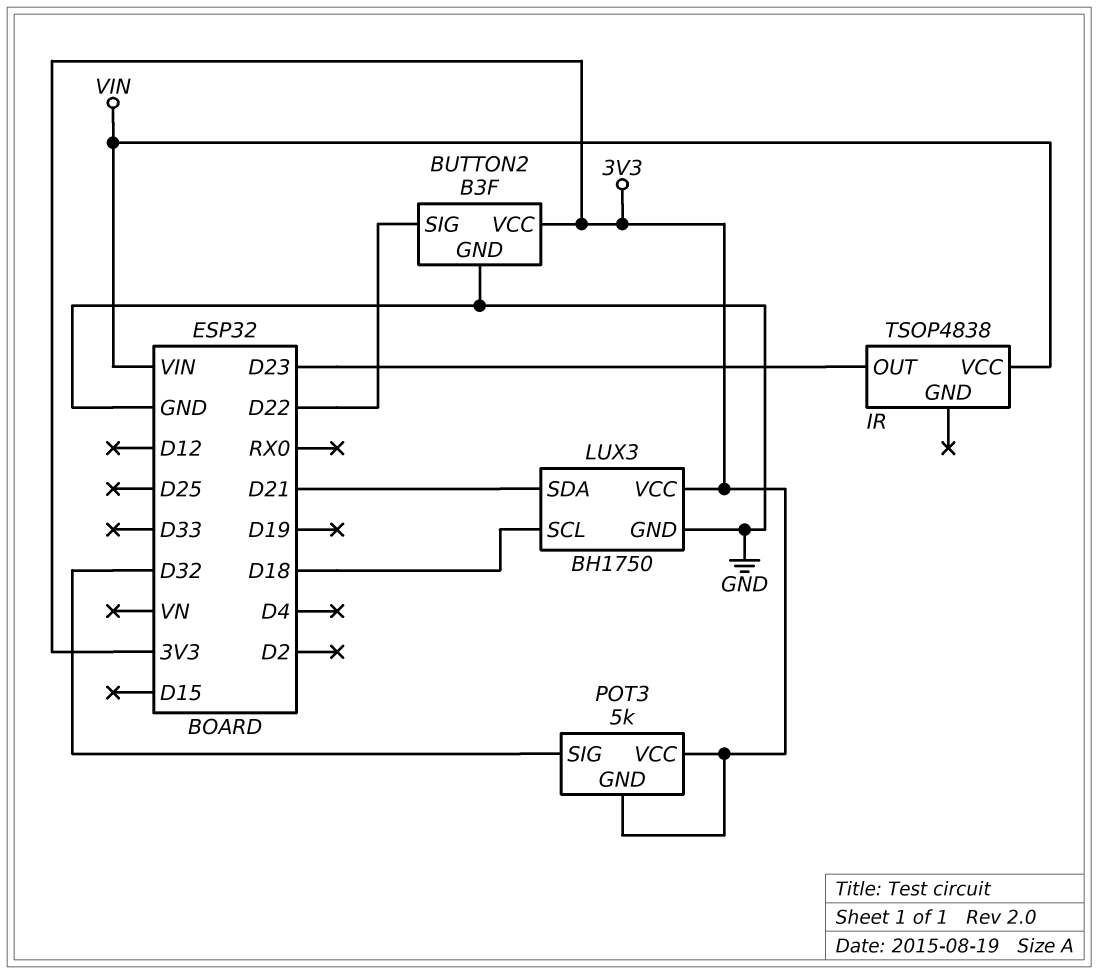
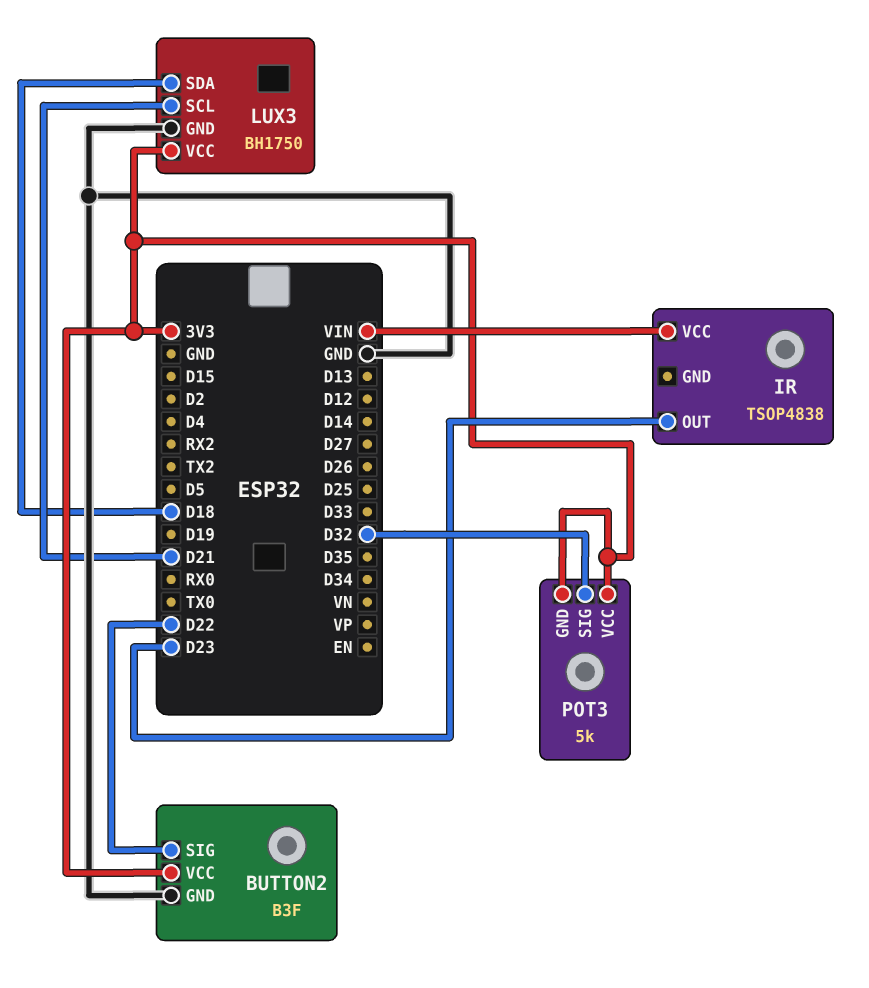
LUX3 pin SCL: D18 -> D21
LUX3 pin SDA: D21 -> D18

